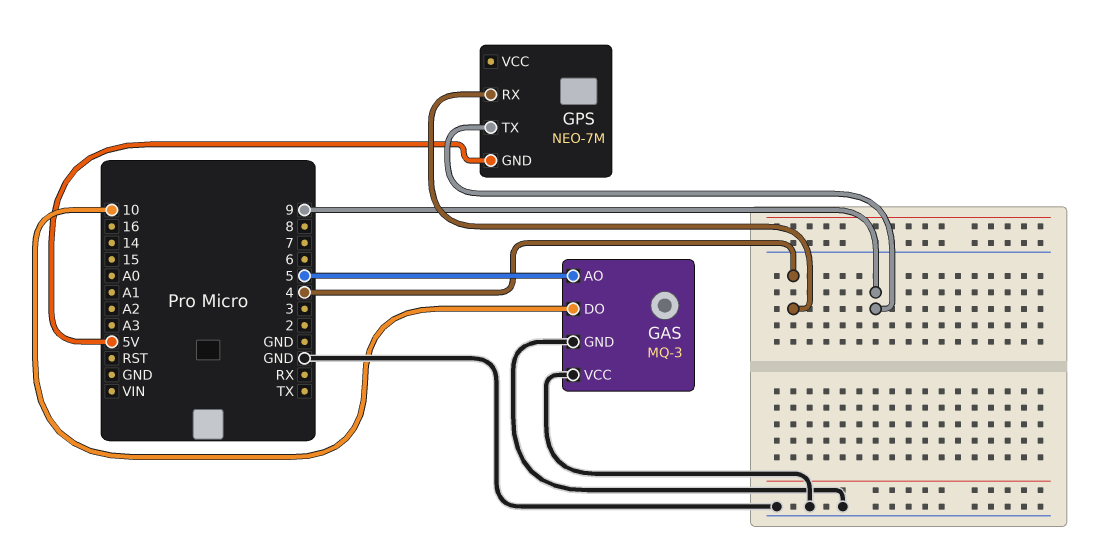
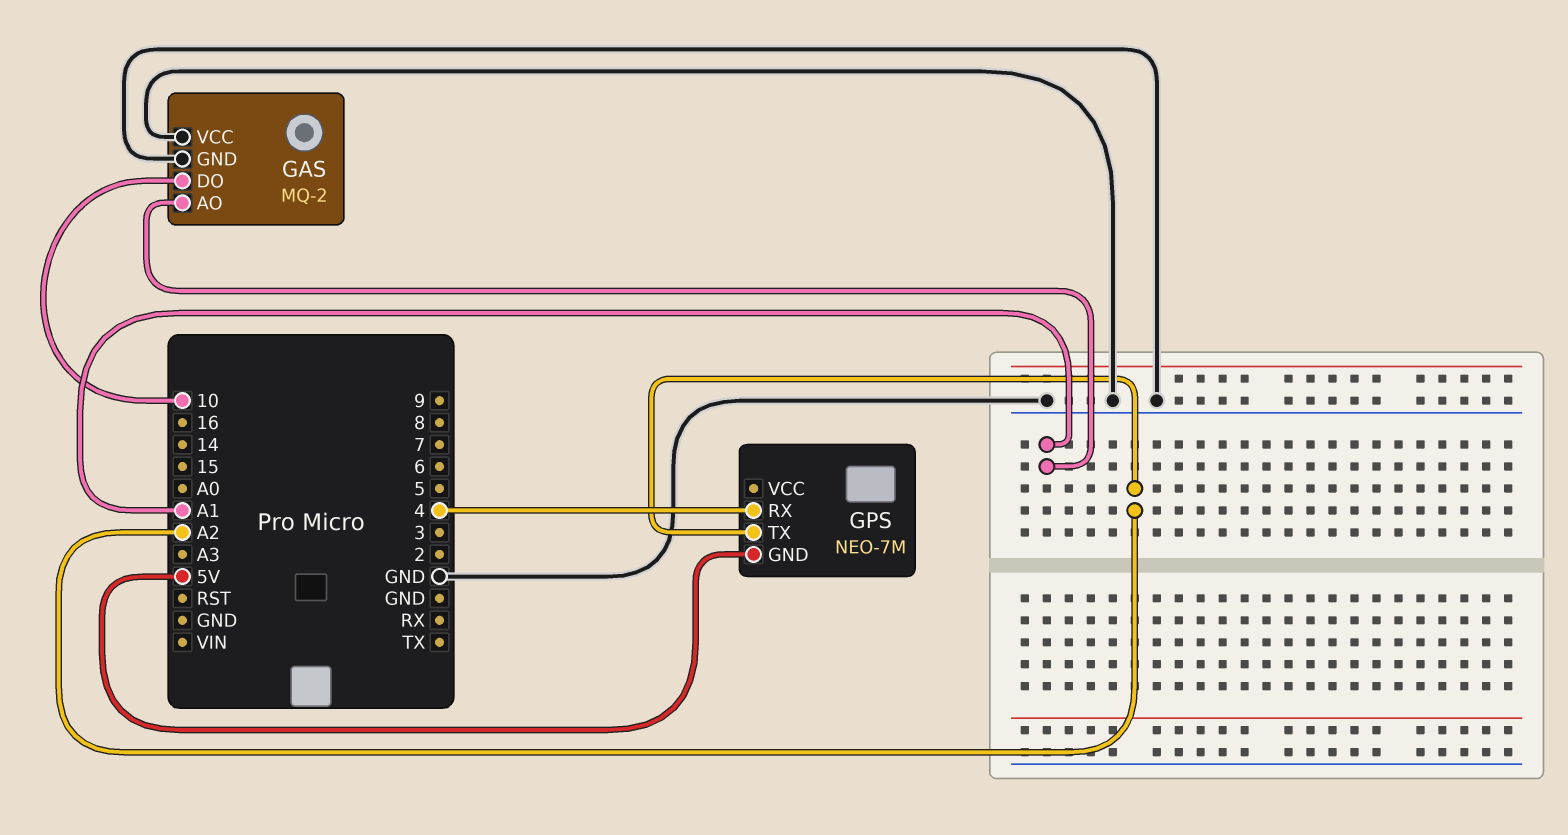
GAS: MQ-3 -> MQ-2
GAS pin AO: 5 -> A1
GPS pin TX: 9 -> A2

